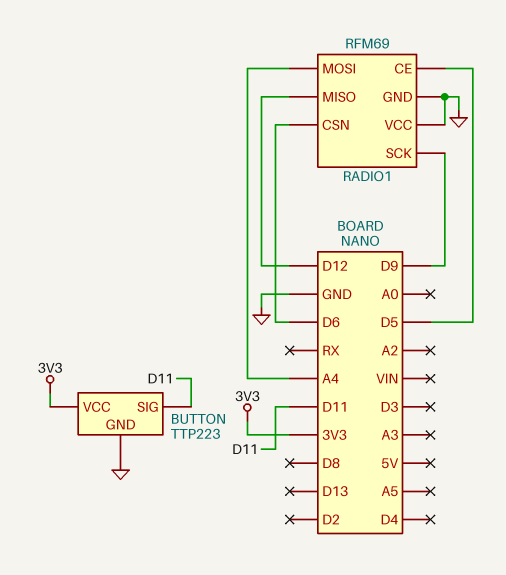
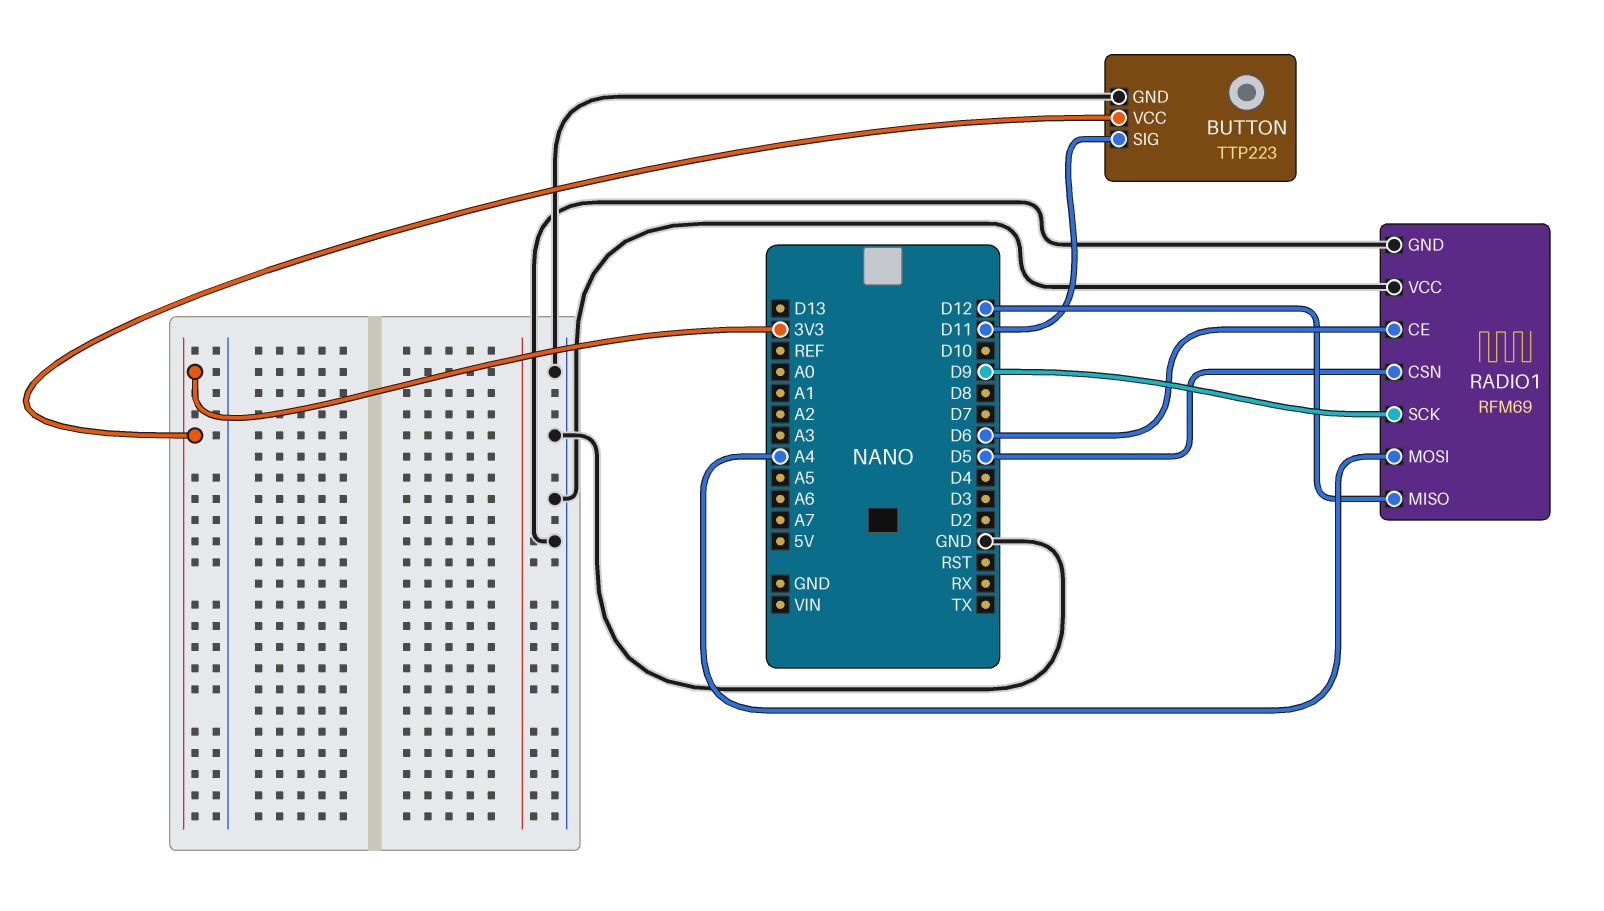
RADIO1 pin CE: D5 -> D6
RADIO1 pin CSN: D6 -> D5

